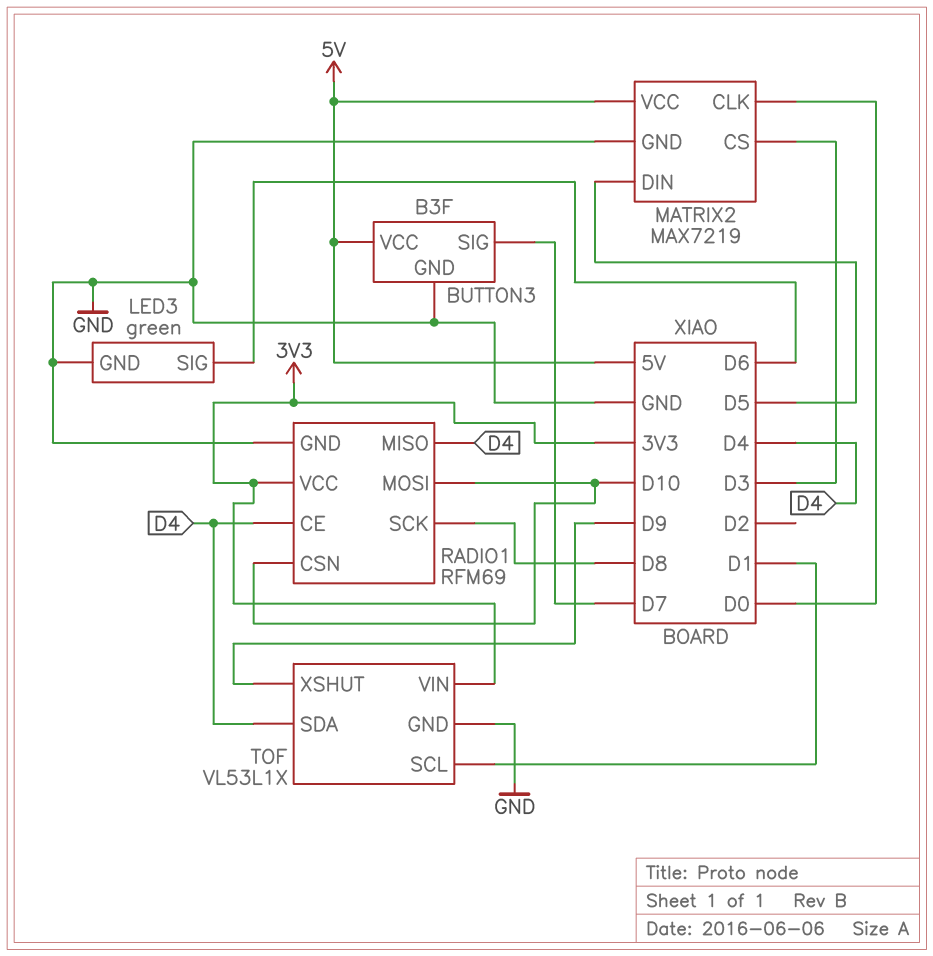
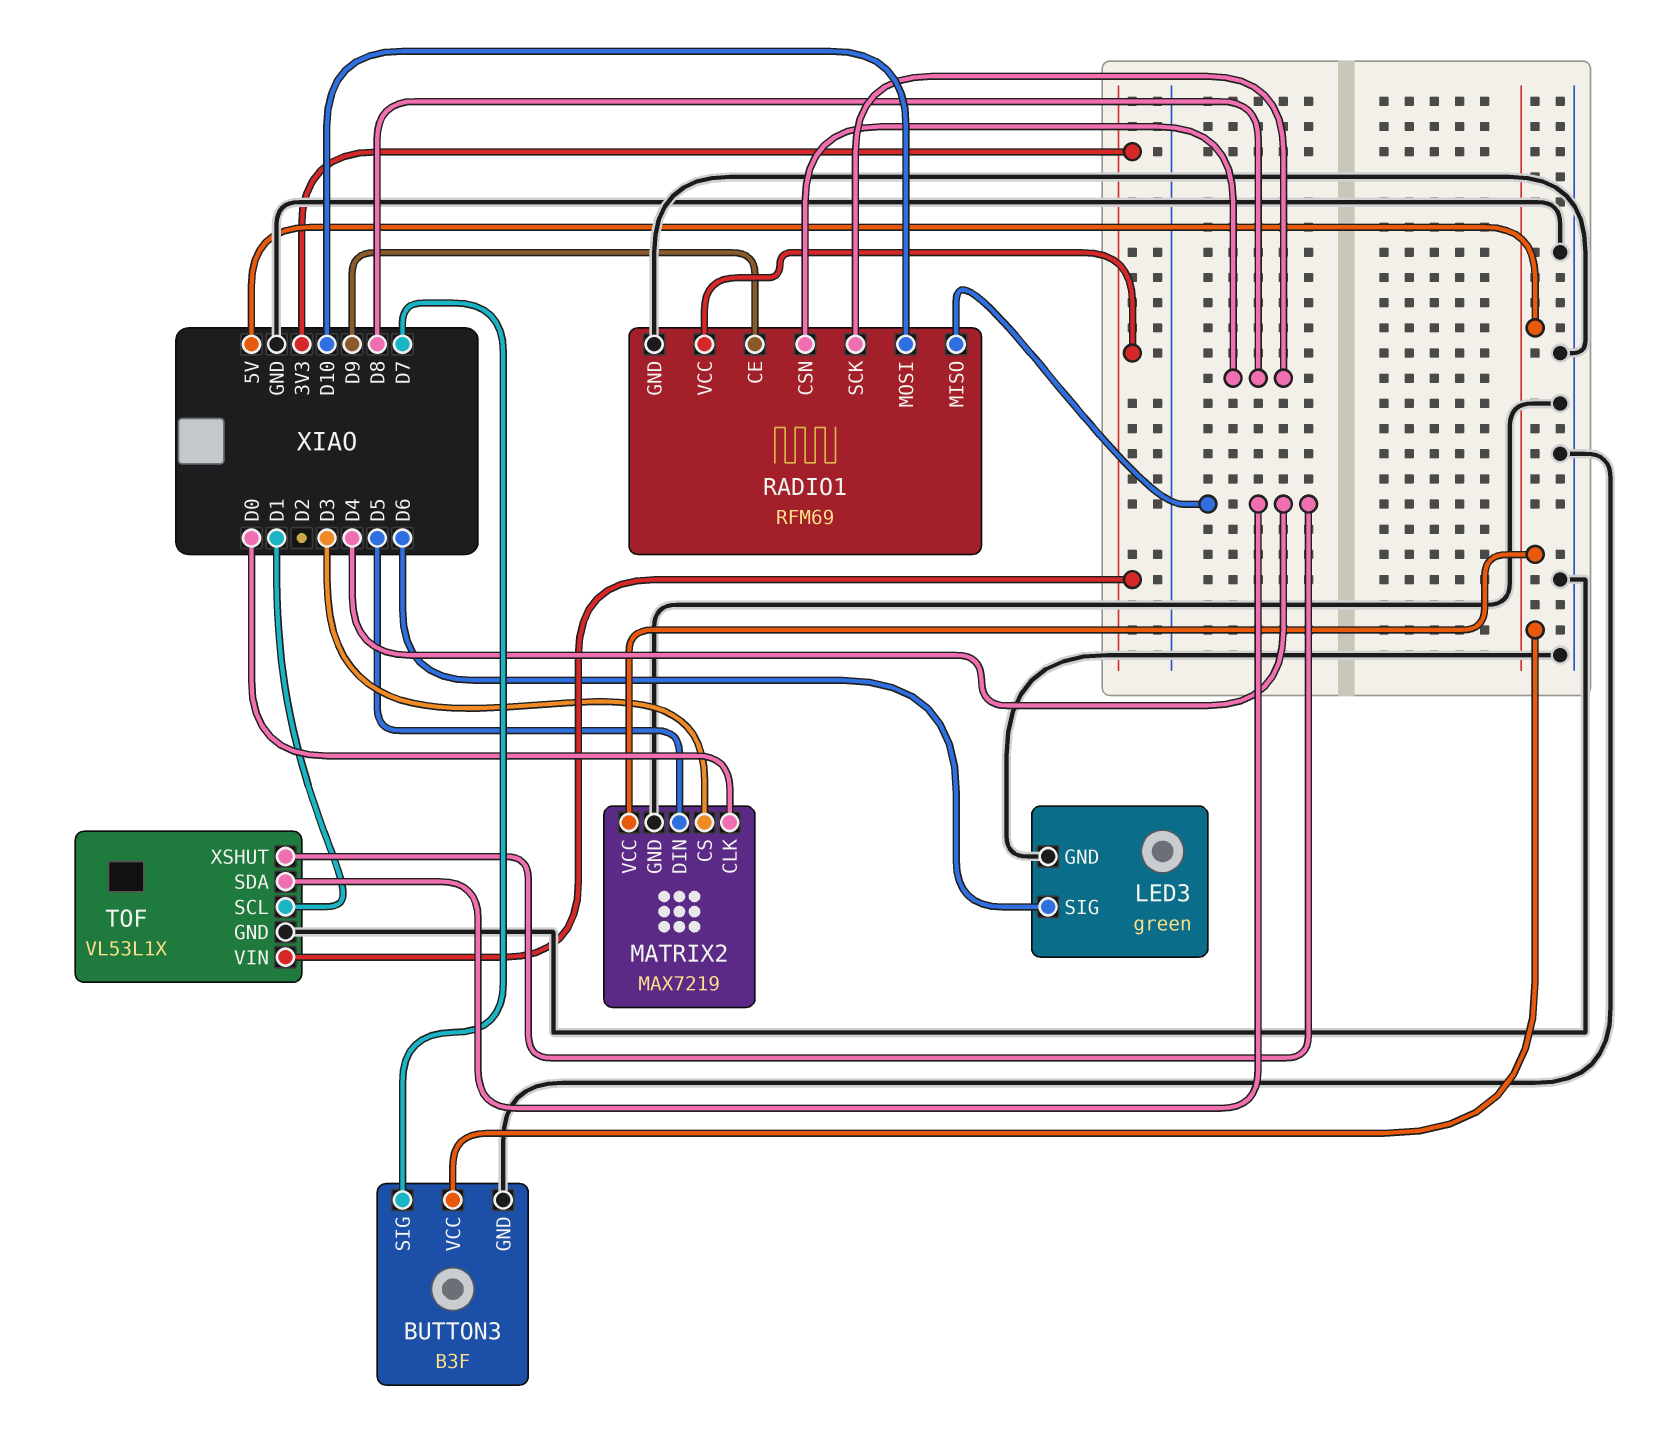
RADIO1 pin CE: D4 -> D9
RADIO1 pin CSN: D10 -> D8
TOF pin XSHUT: D9 -> D4

